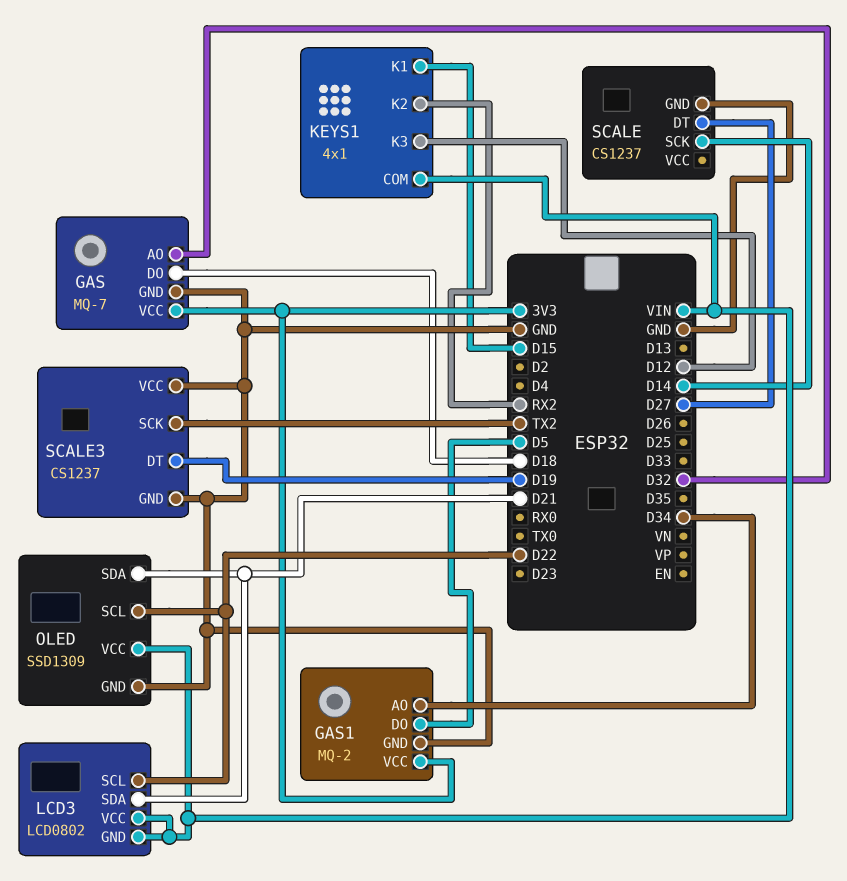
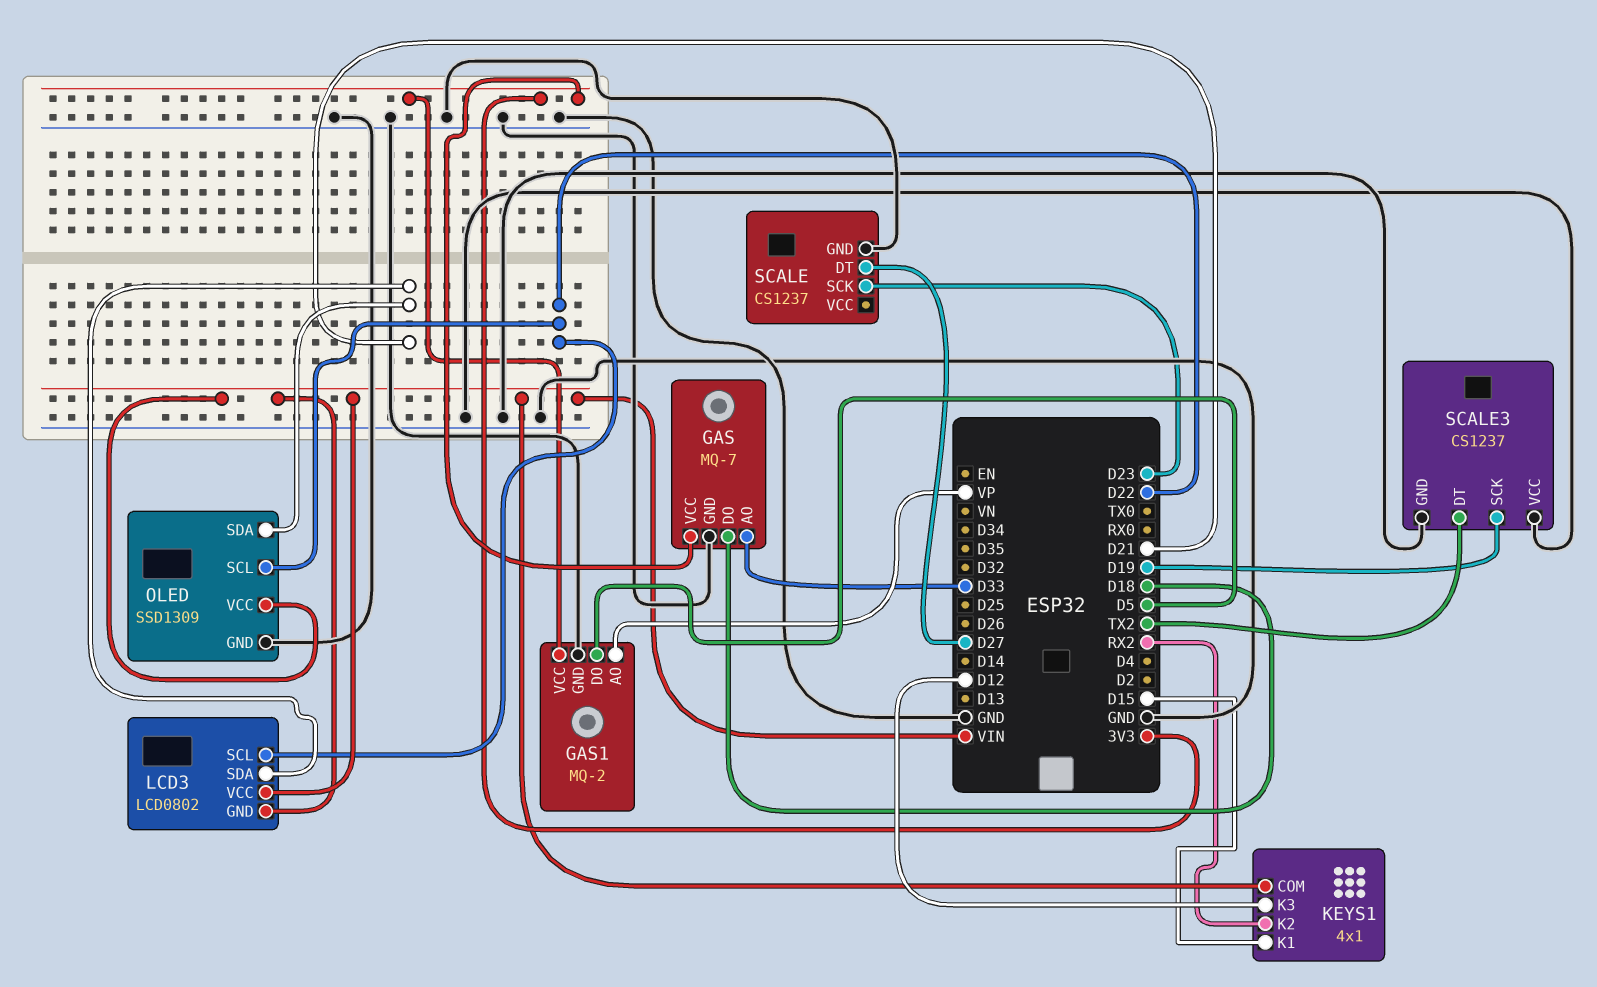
GAS pin AO: D32 -> D33
GAS1 pin AO: D34 -> VP
SCALE pin SCK: D14 -> D23
SCALE3 pin DT: D19 -> TX2
SCALE3 pin SCK: TX2 -> D19

